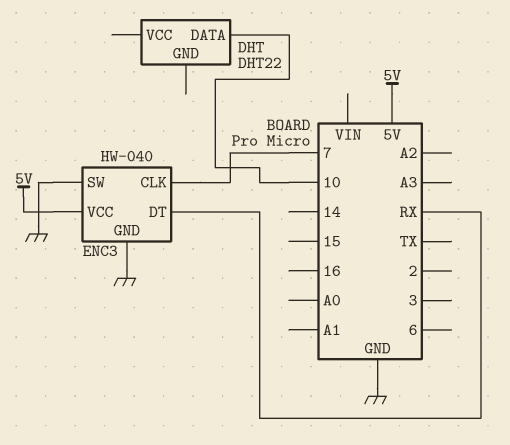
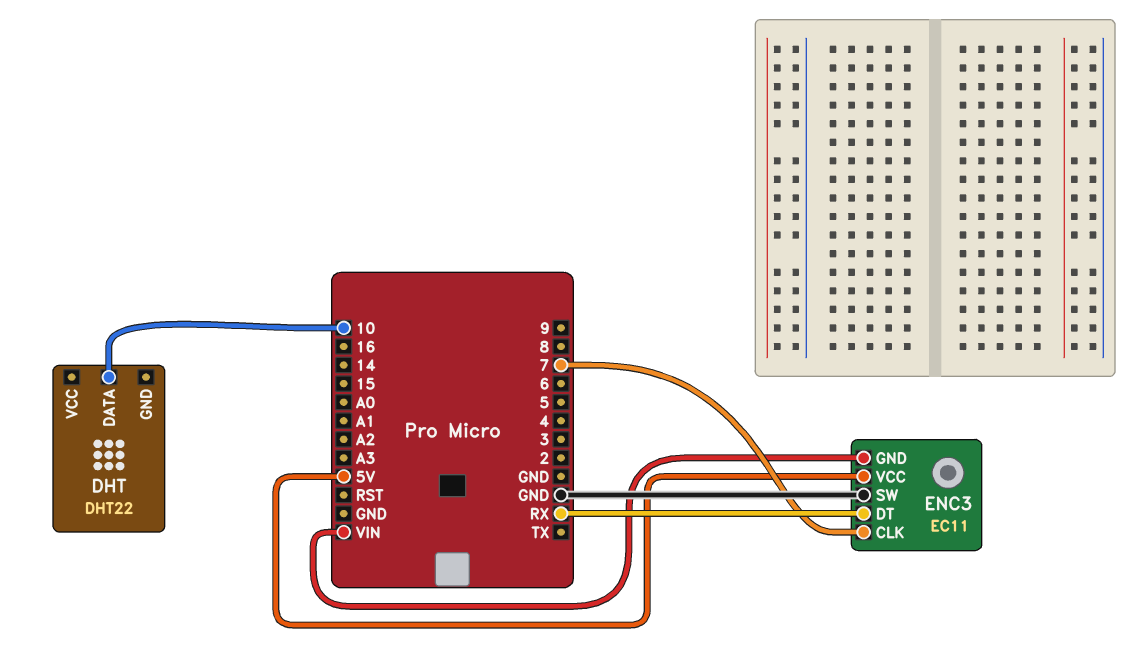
ENC3: HW-040 -> EC11
ENC3 pin GND: GND -> VIN

